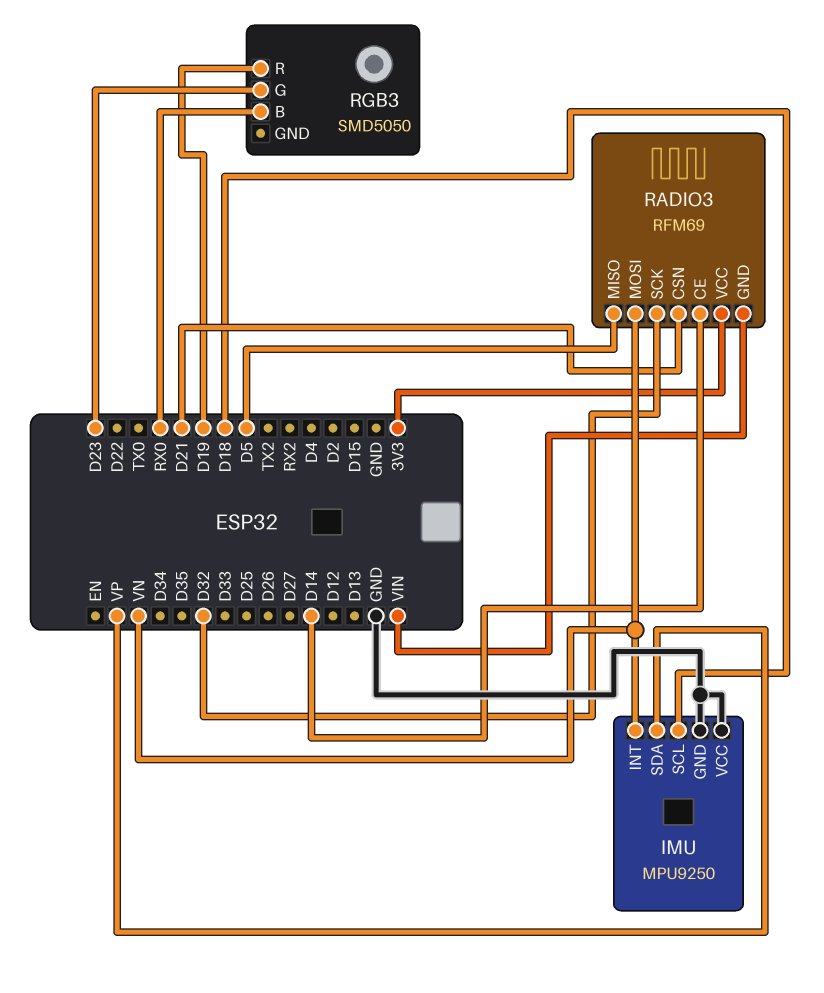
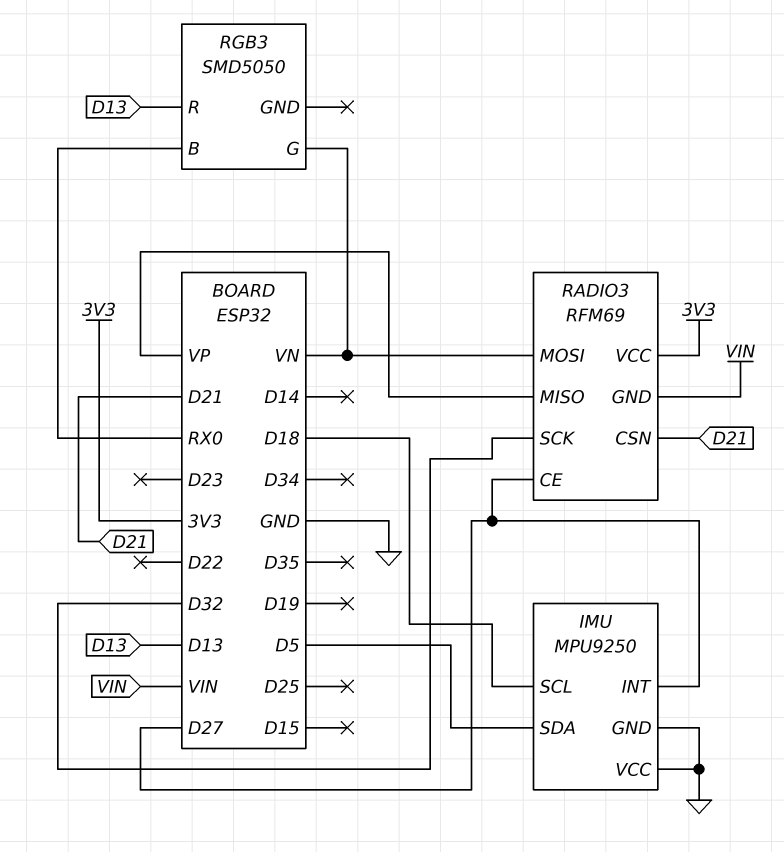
IMU pin INT: VN -> D27
IMU pin SDA: VP -> D5
RADIO3 pin CE: D14 -> D27
RADIO3 pin MISO: D5 -> VP
RGB3 pin G: D23 -> VN
RGB3 pin R: D19 -> D13

